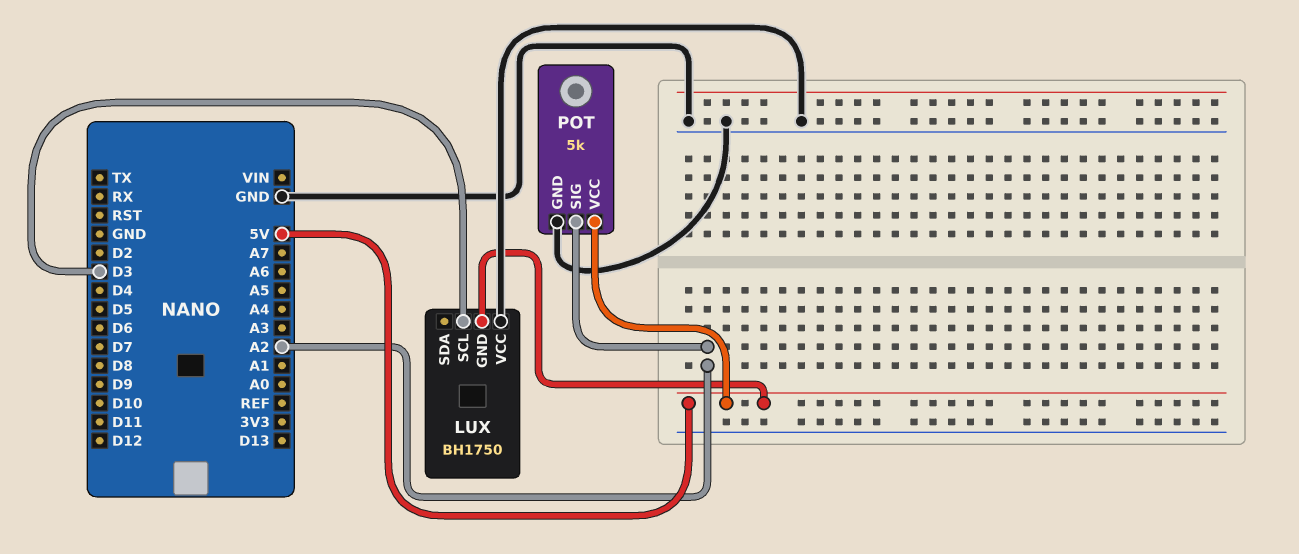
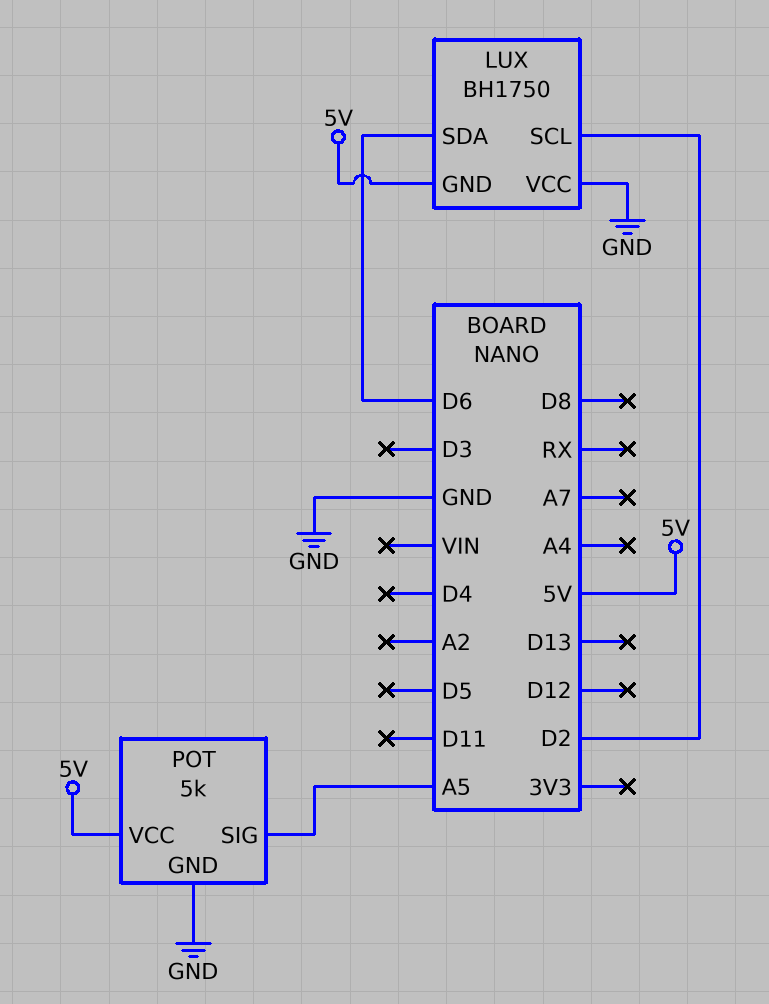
LUX pin SCL: D3 -> D2
LUX pin SDA: none -> D6
POT pin SIG: A2 -> A5

